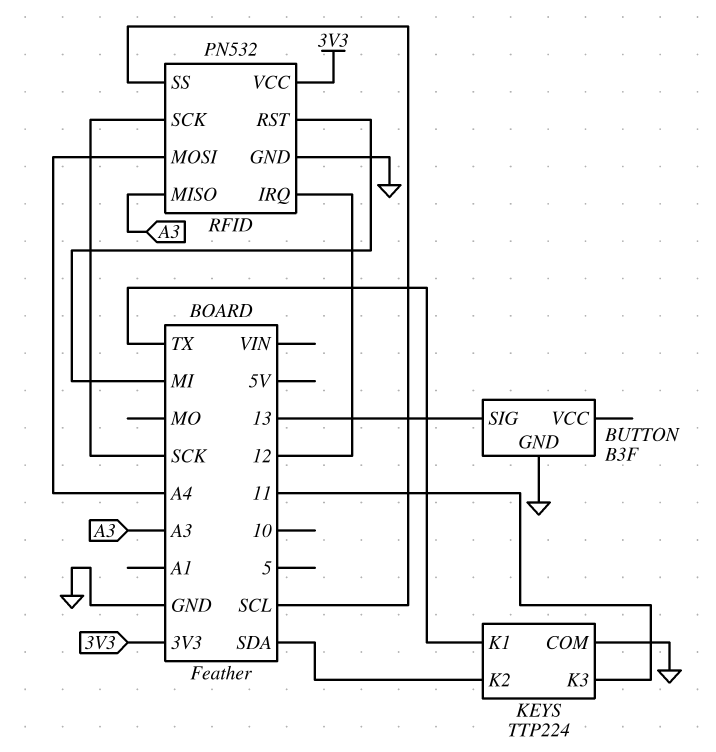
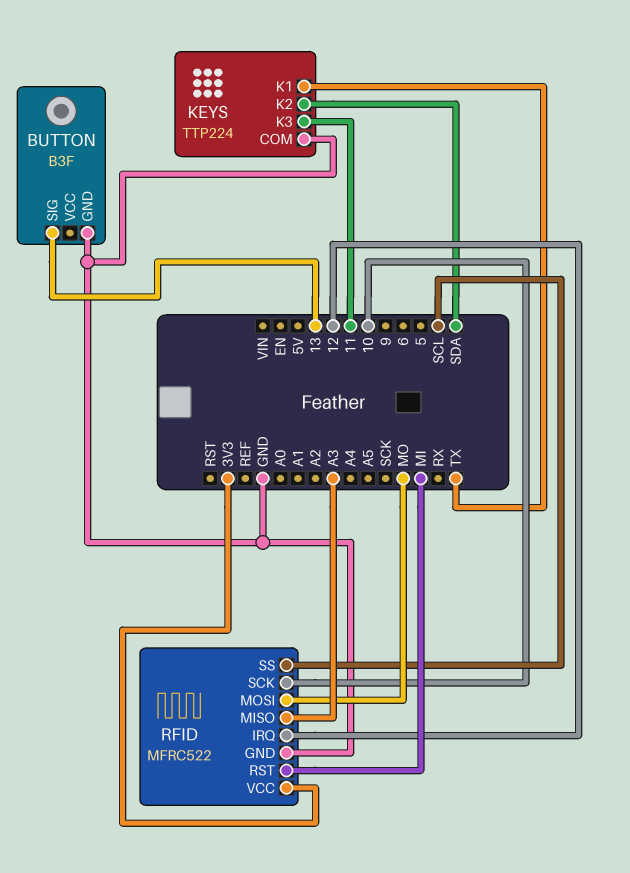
RFID: PN532 -> MFRC522
RFID pin MOSI: A4 -> MO
RFID pin SCK: SCK -> 10

